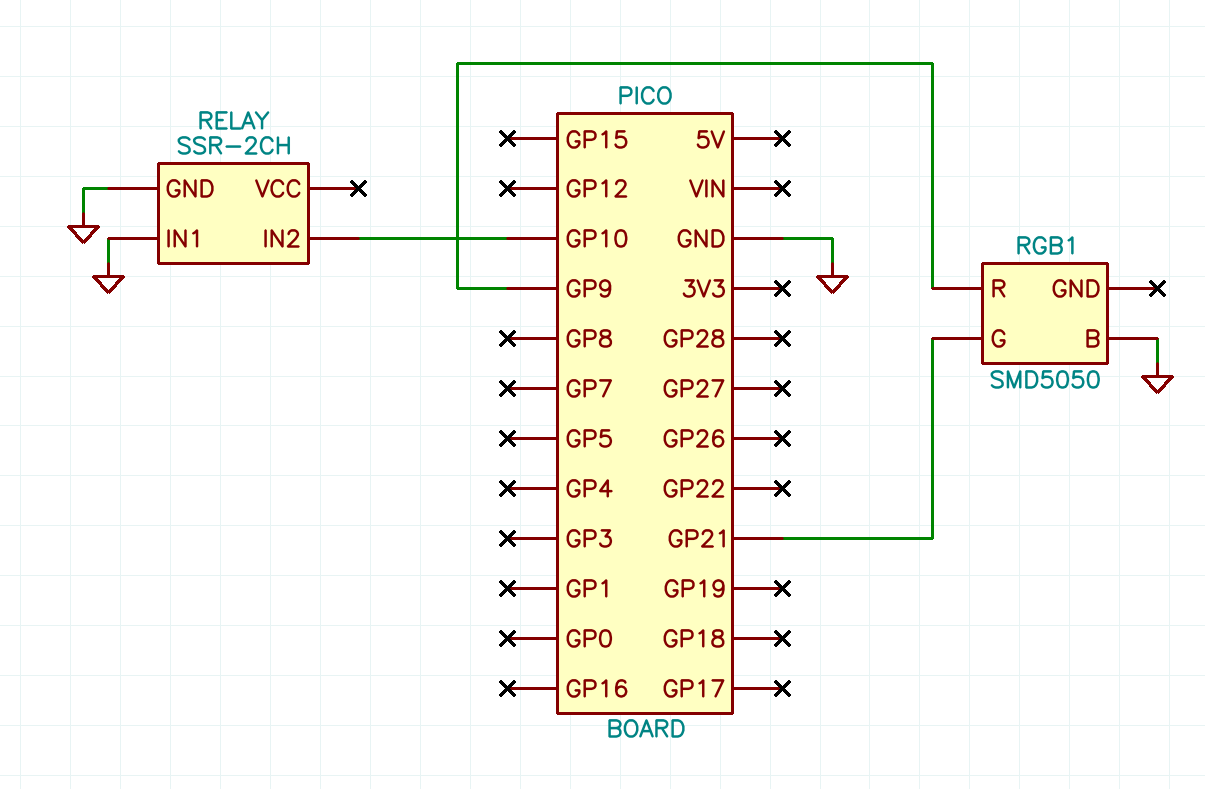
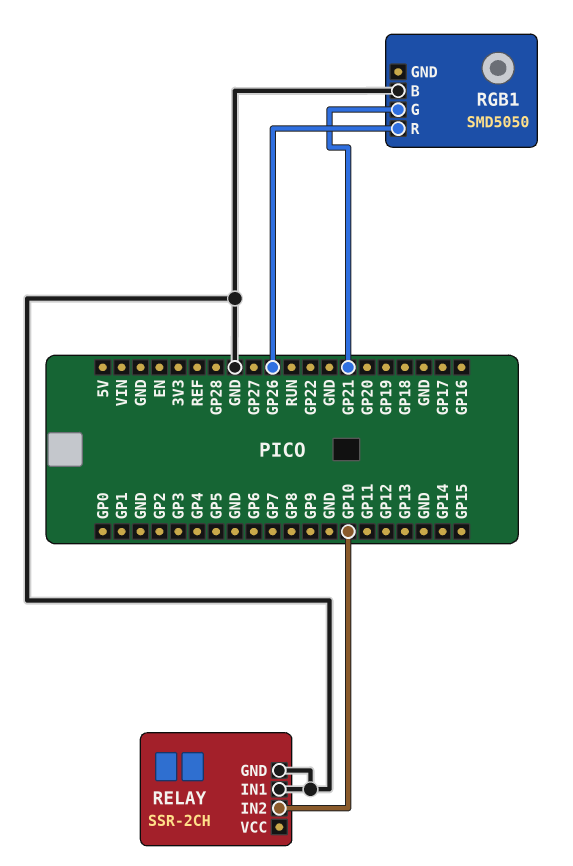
RGB1 pin R: GP9 -> GP26

